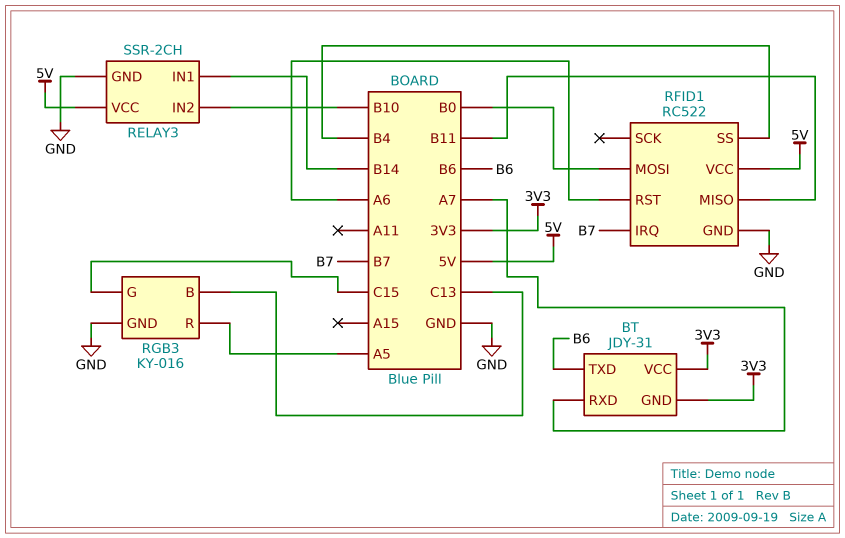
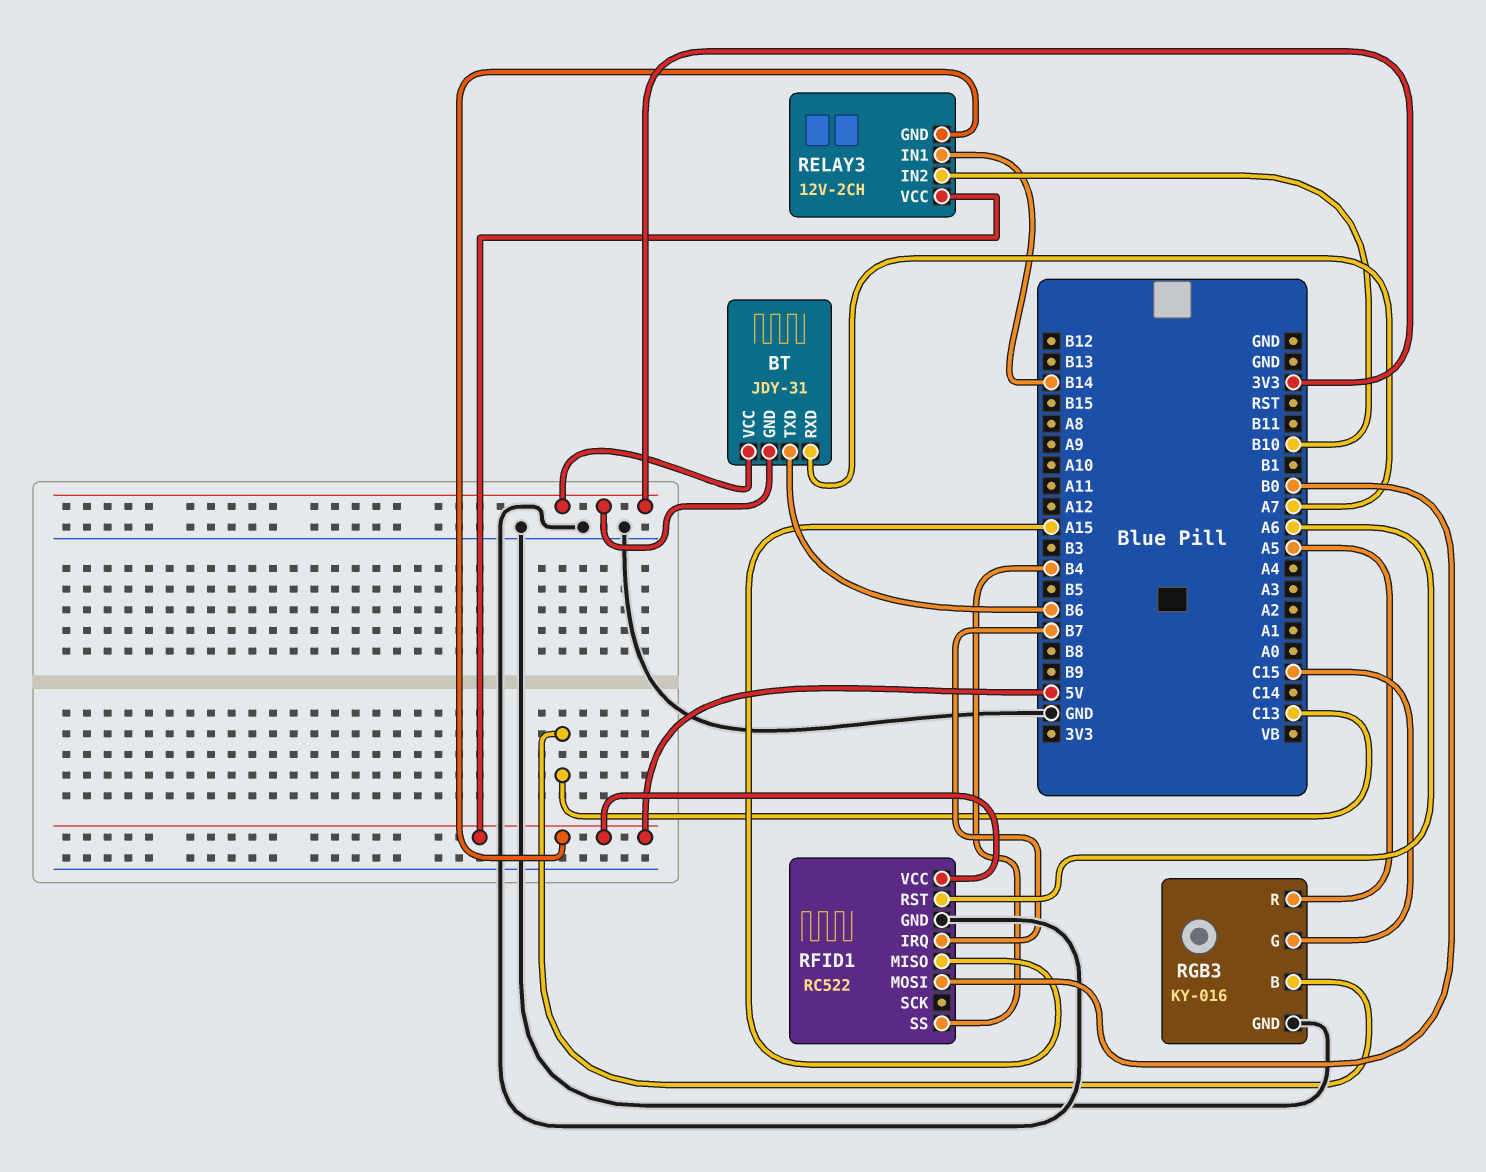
RELAY3: SSR-2CH -> 12V-2CH
RELAY3 pin GND: GND -> 5V
RFID1 pin MISO: B11 -> A15

